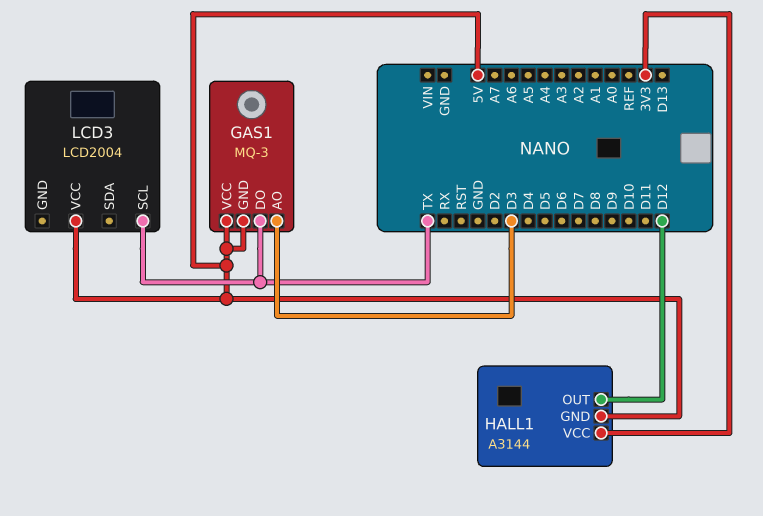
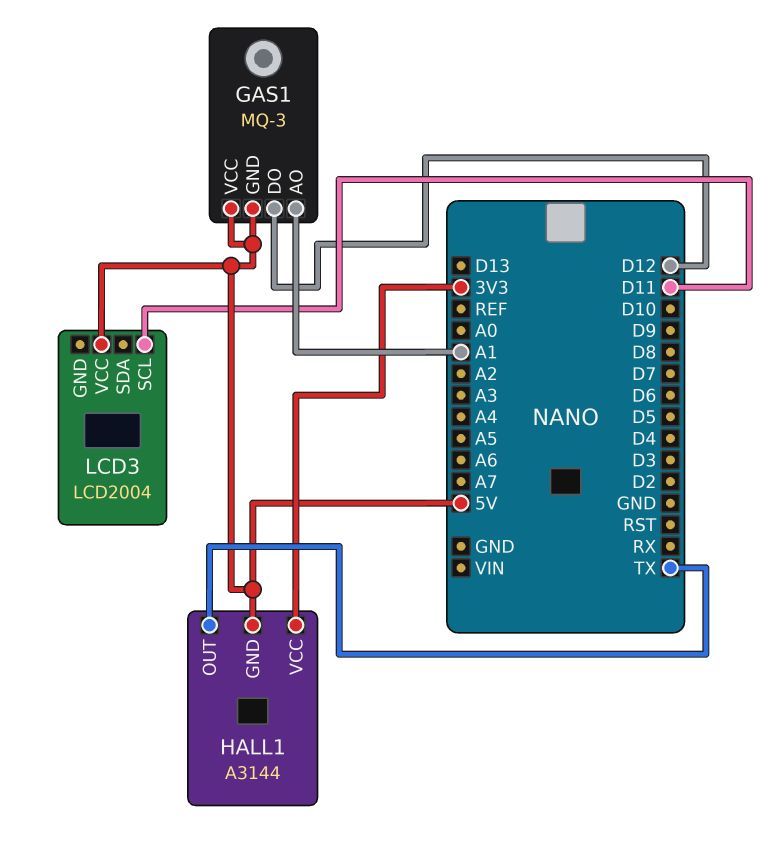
GAS1 pin AO: D3 -> A1
GAS1 pin DO: TX -> D12
HALL1 pin OUT: D12 -> TX
LCD3 pin SCL: TX -> D11

